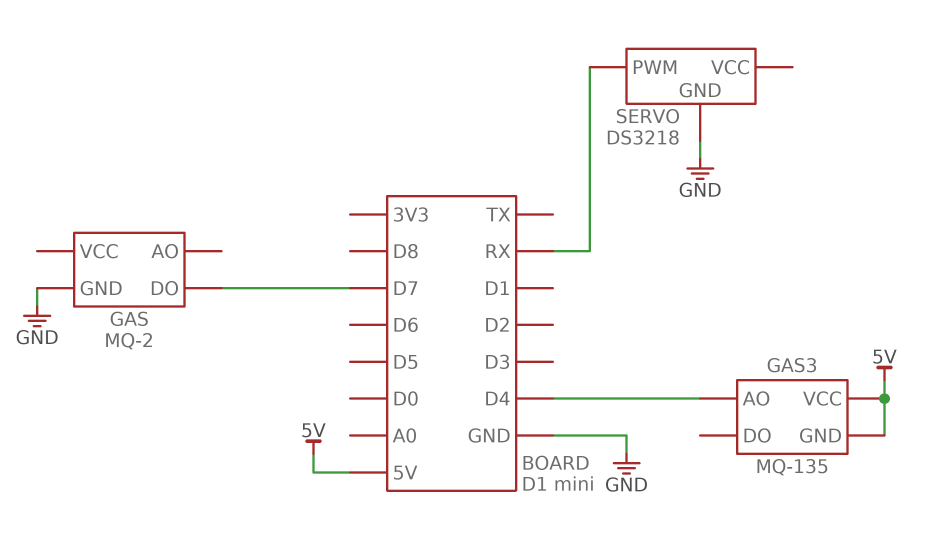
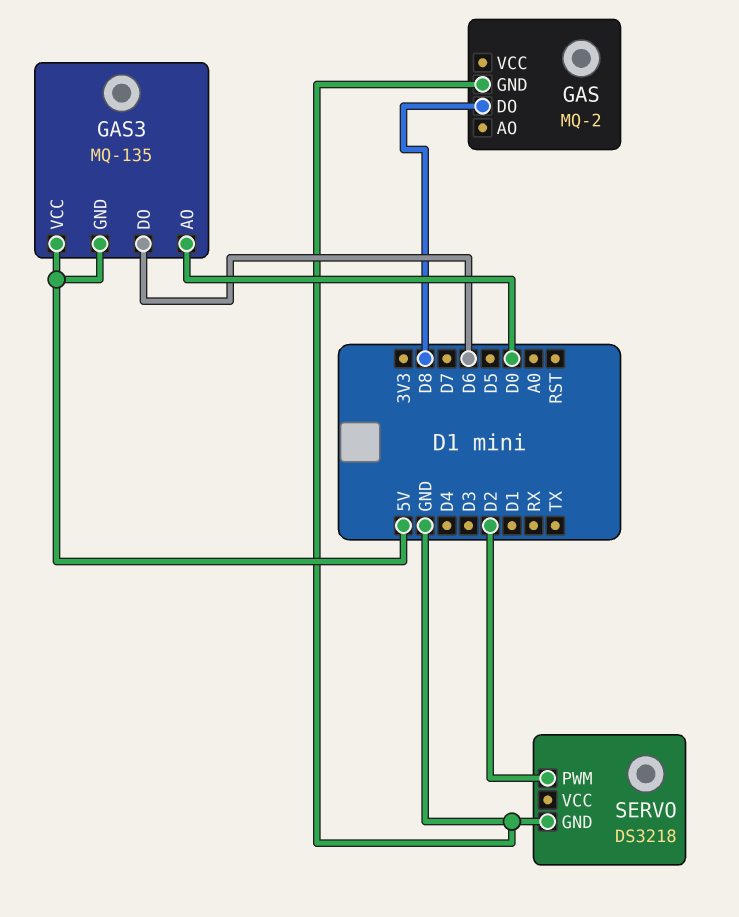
GAS pin DO: D7 -> D8
GAS3 pin AO: D4 -> D0
GAS3 pin DO: none -> D6
SERVO pin PWM: RX -> D2

